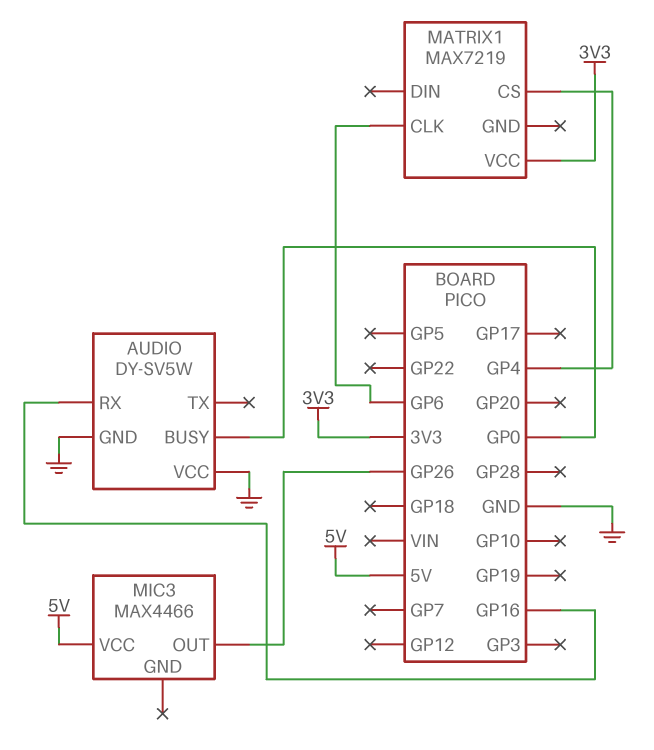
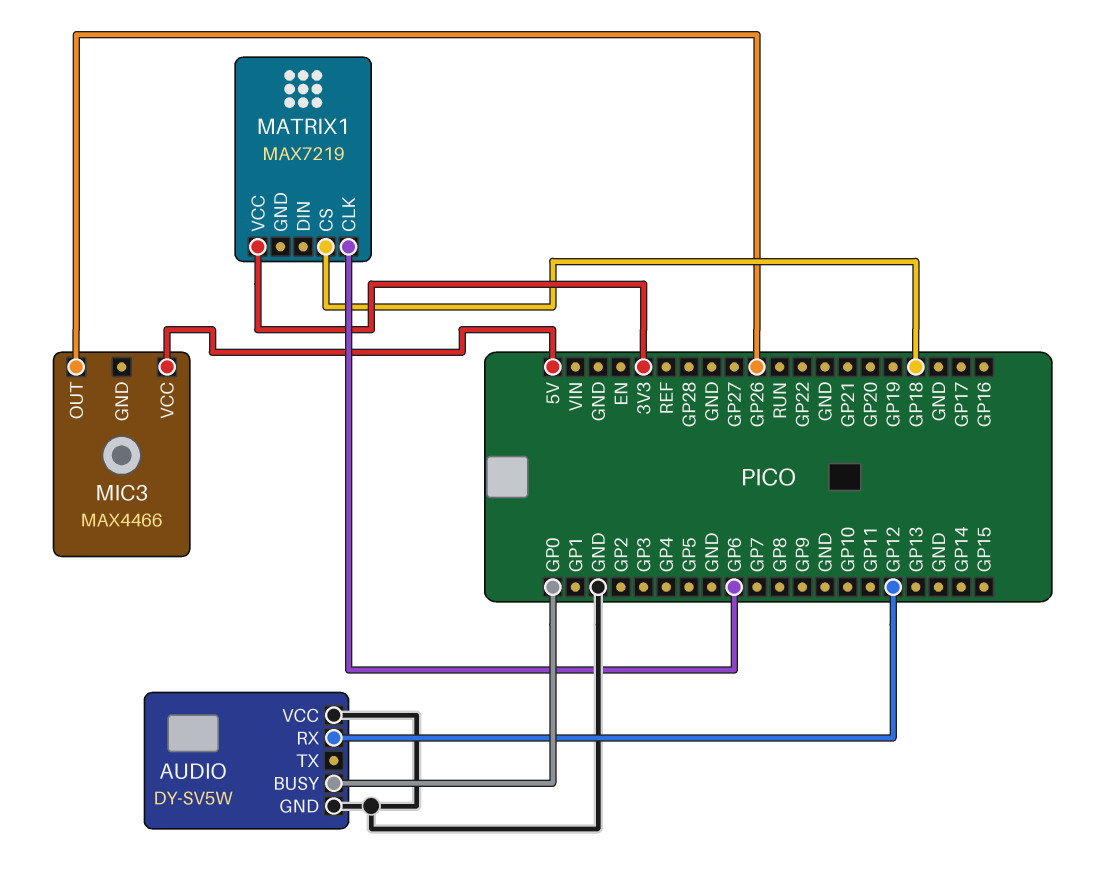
AUDIO pin RX: GP16 -> GP12
MATRIX1 pin CS: GP4 -> GP18

